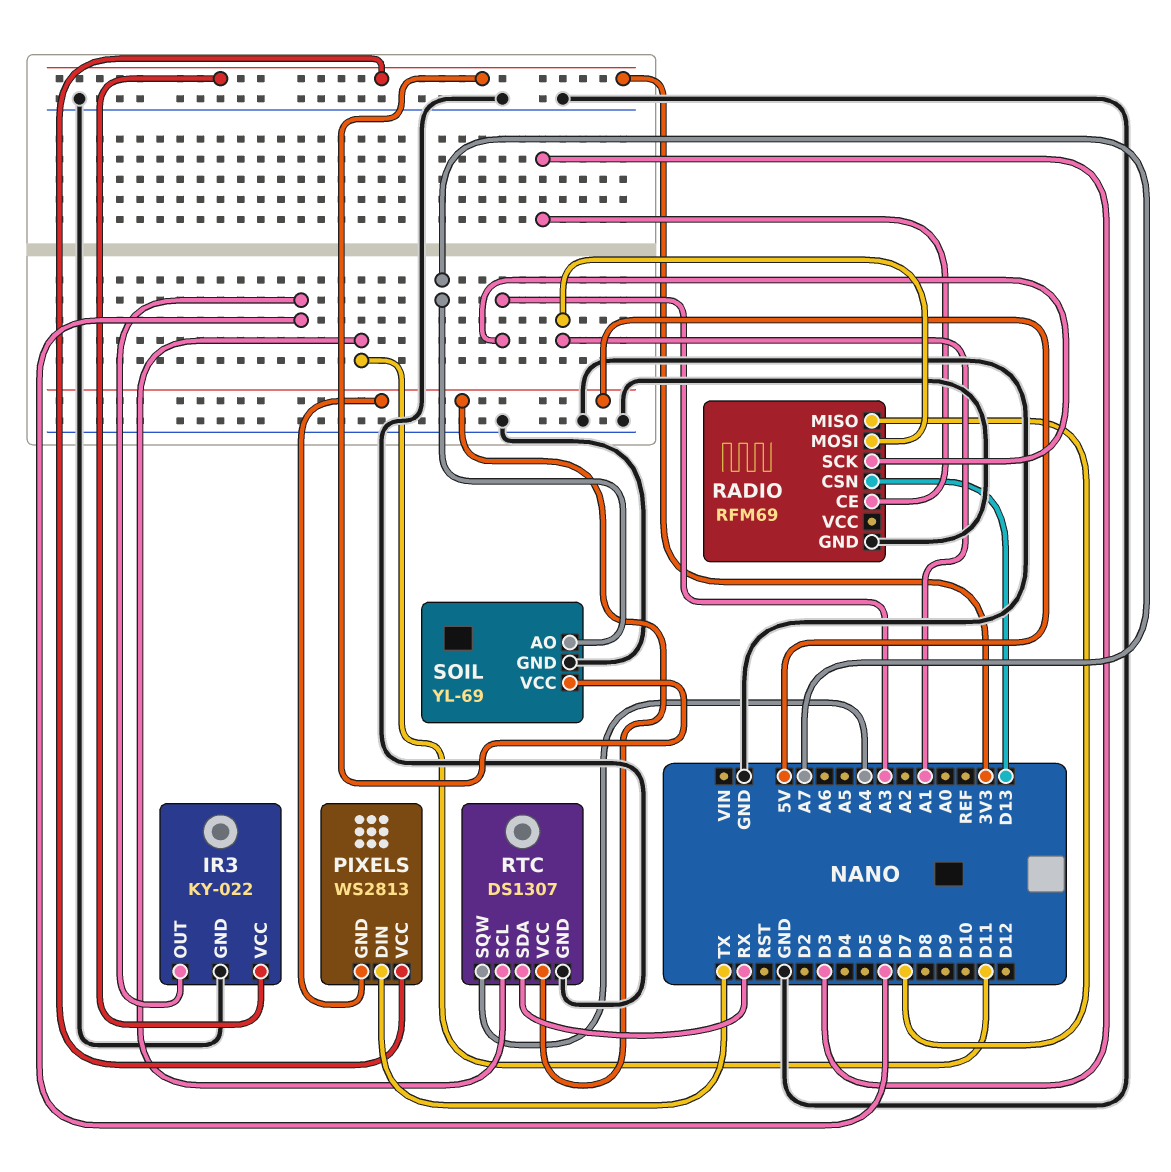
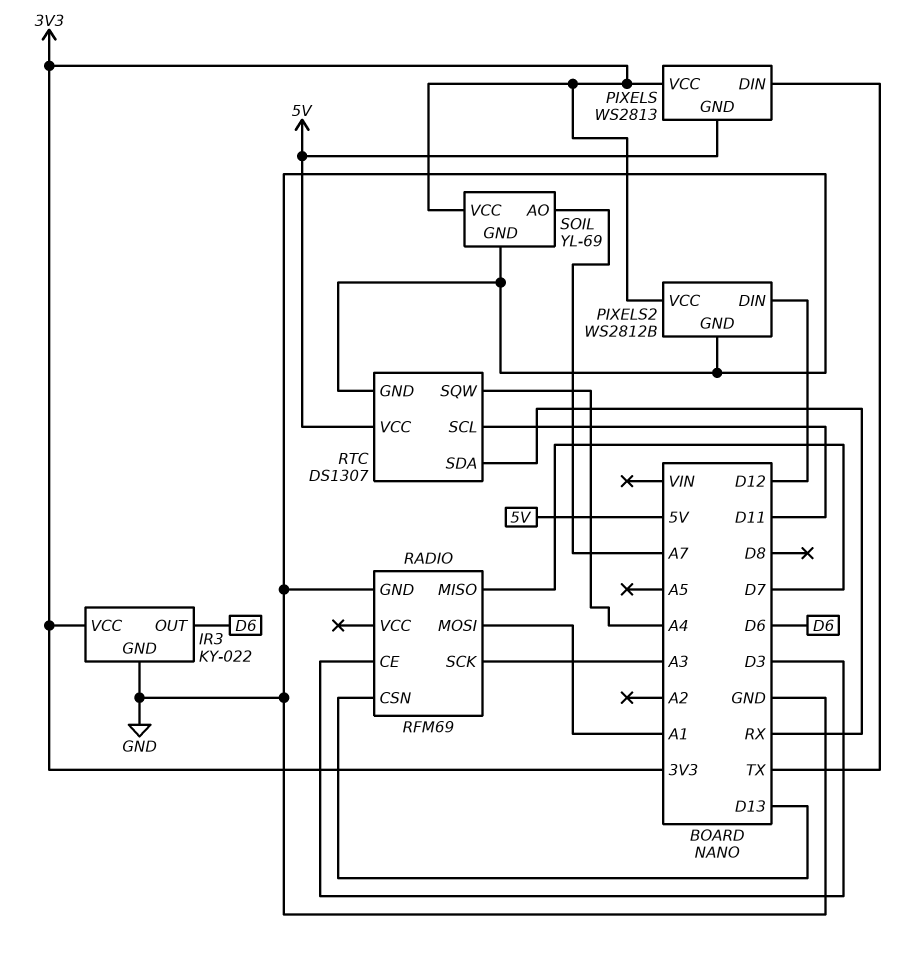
PIXELS2: none -> WS2812B
PIXELS2 pin DIN: none -> D12
PIXELS2 pin GND: none -> GND
PIXELS2 pin VCC: none -> 3V3

